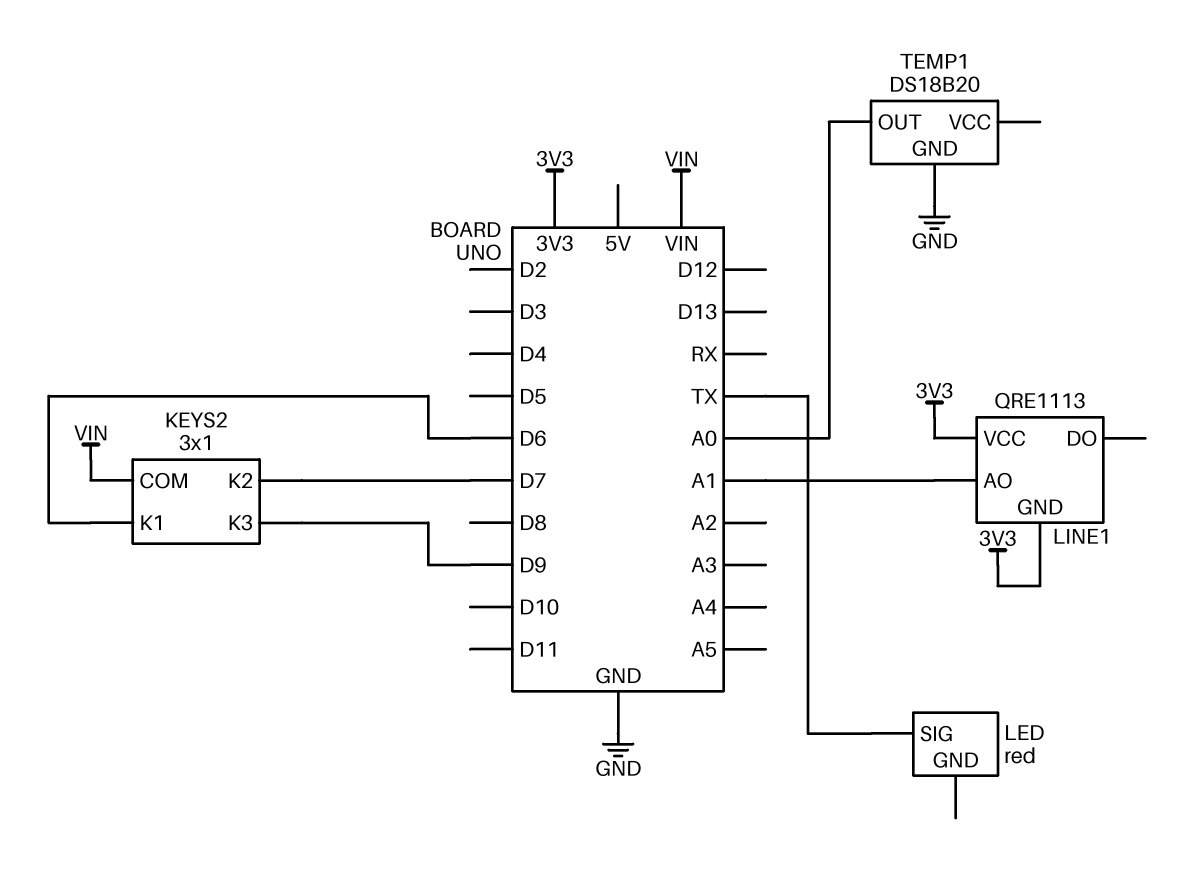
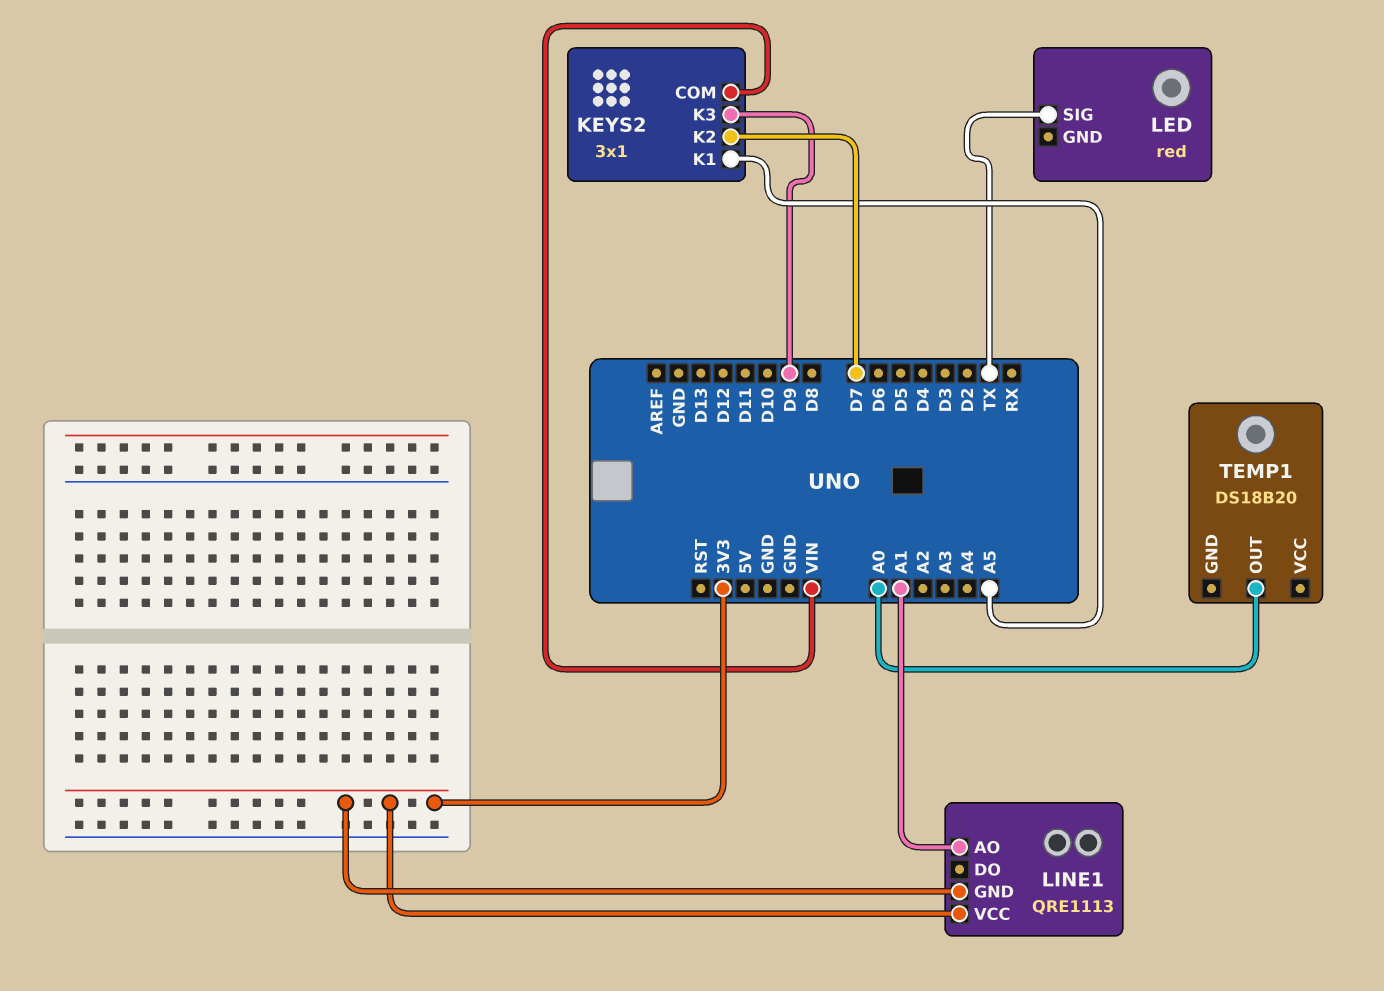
KEYS2 pin K1: D6 -> A5
TEMP1 pin GND: GND -> none

